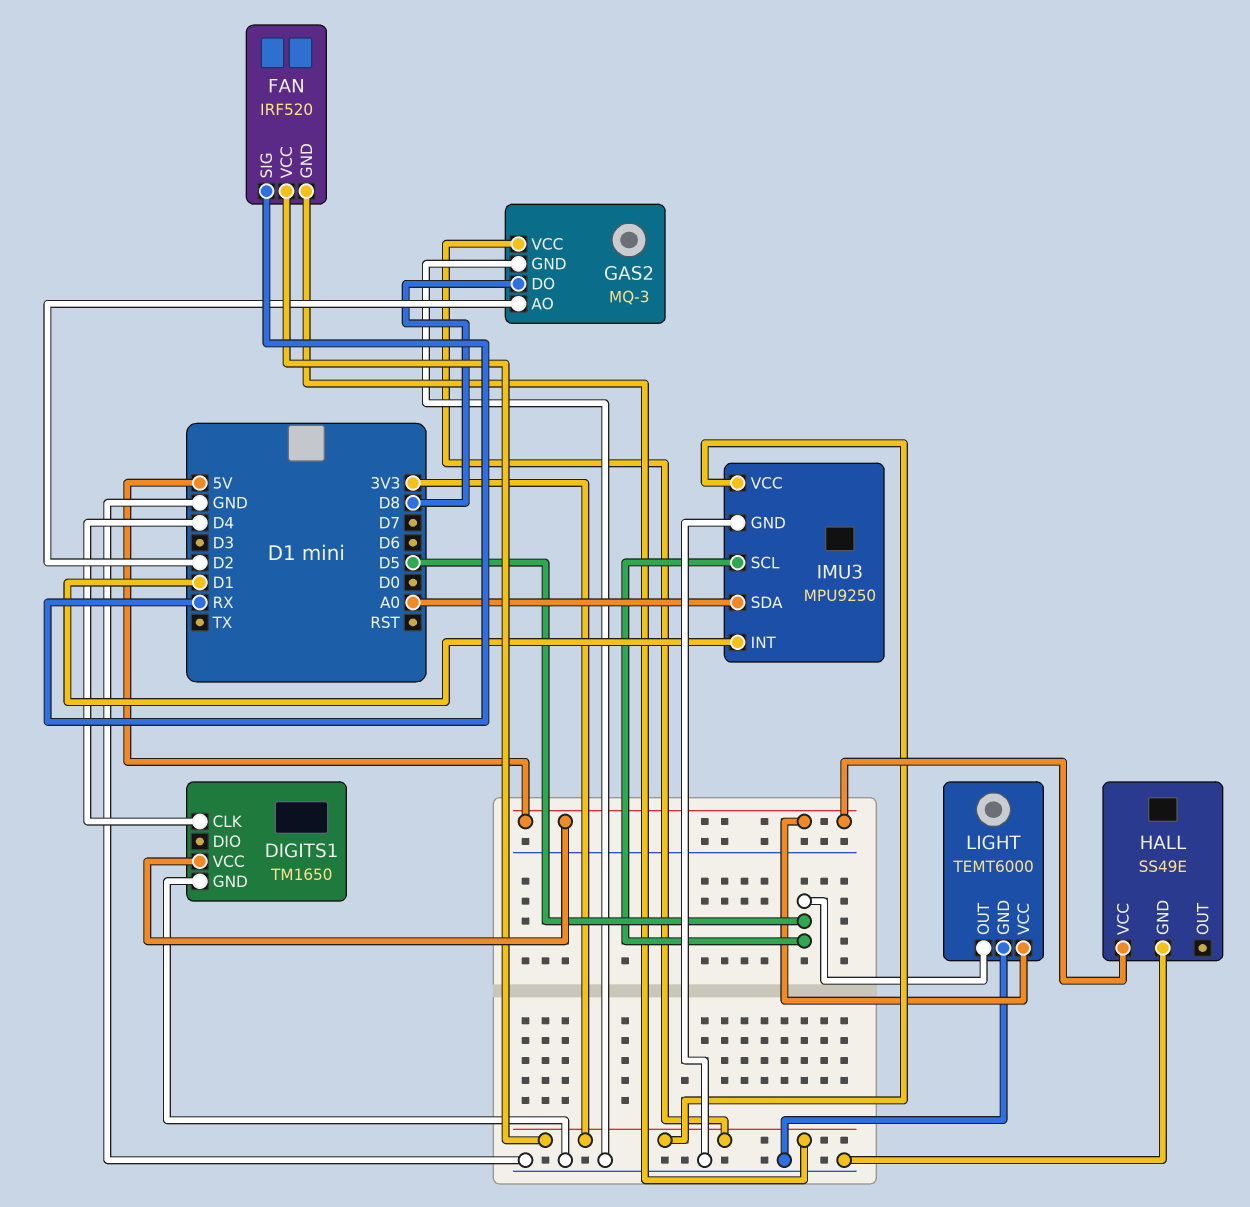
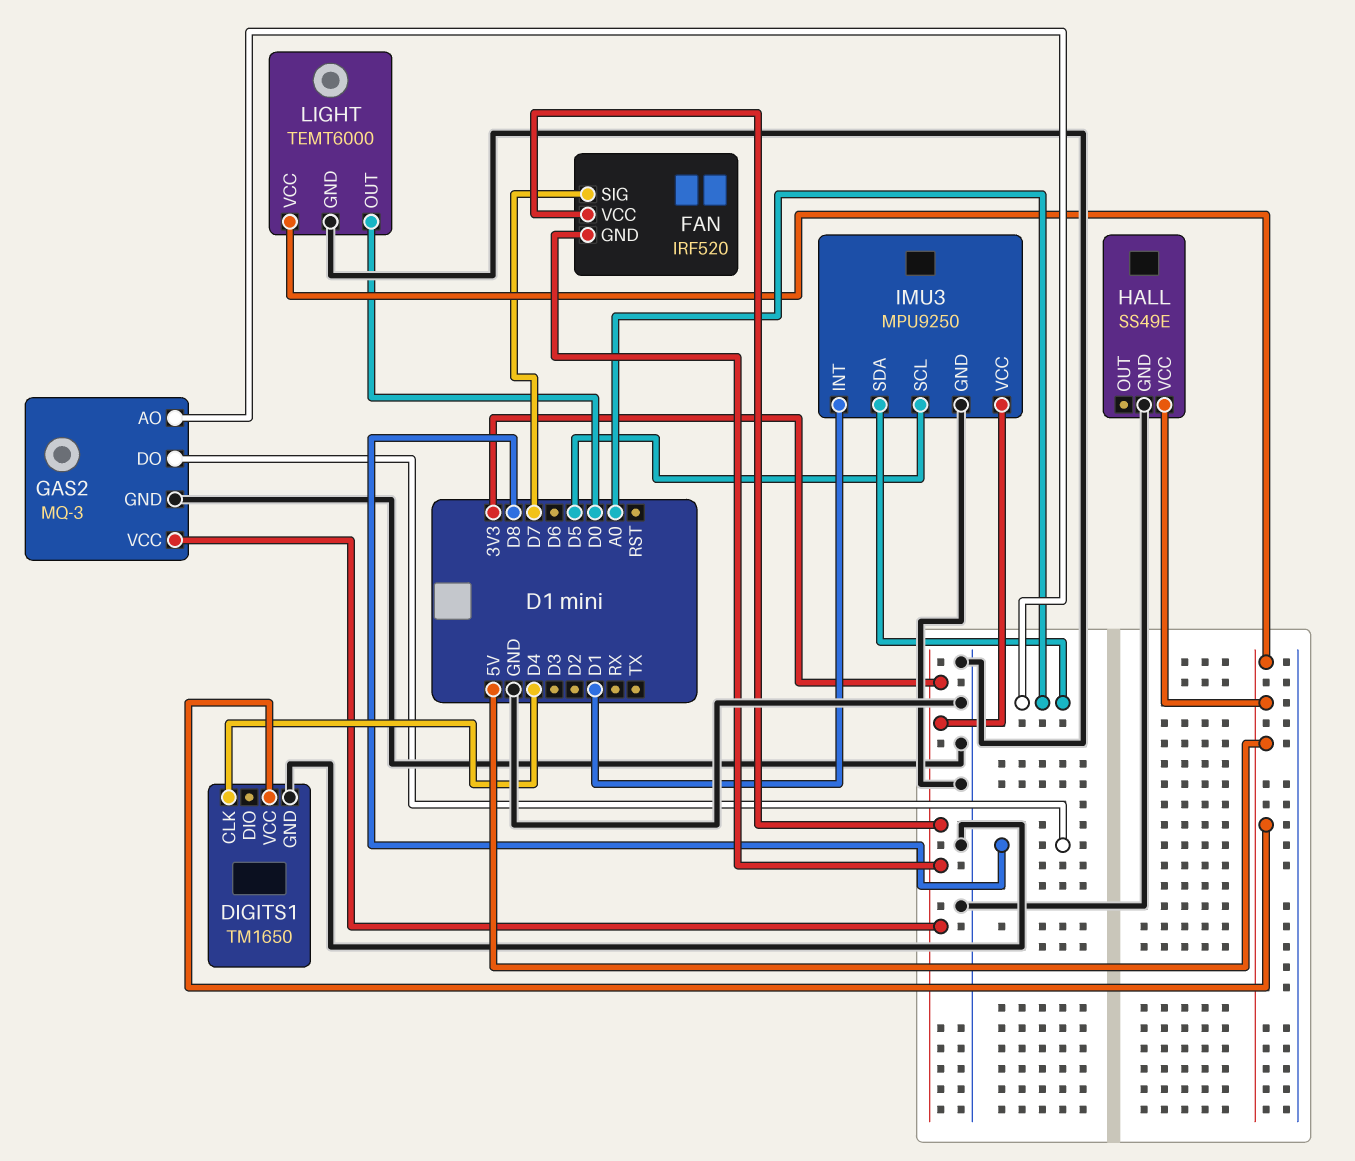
FAN pin SIG: RX -> D7
GAS2 pin AO: D2 -> A0
LIGHT pin OUT: D5 -> D0

